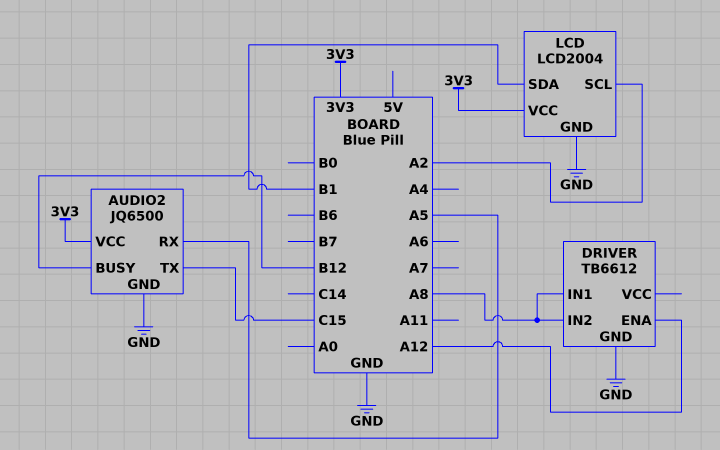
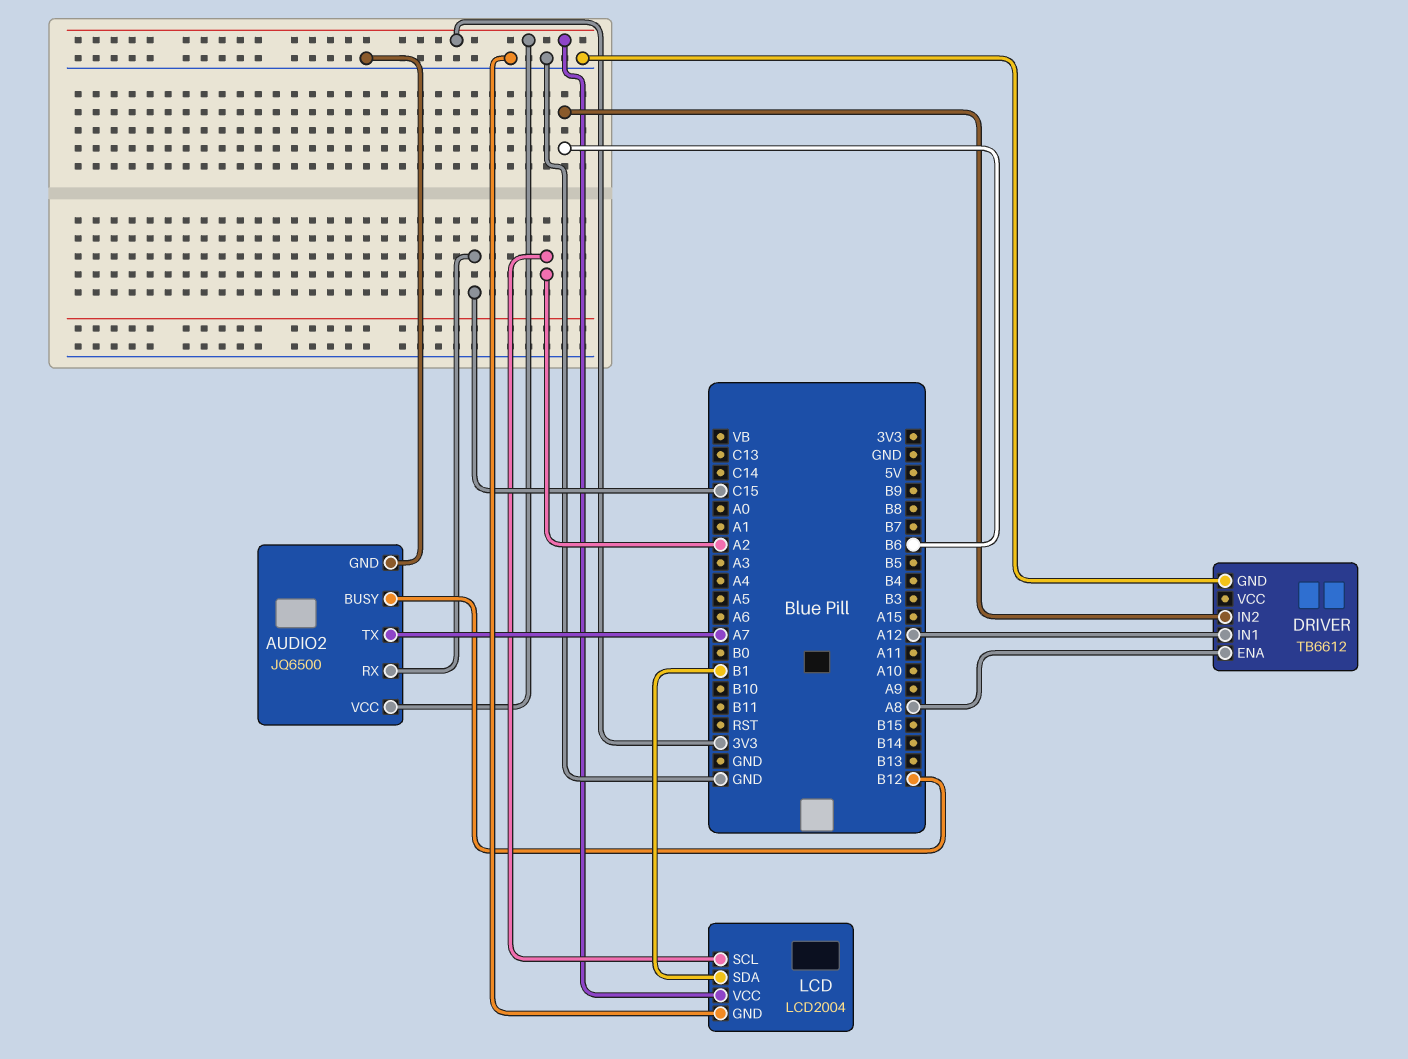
AUDIO2 pin RX: A5 -> C15
AUDIO2 pin TX: C15 -> A7
DRIVER pin ENA: A12 -> A8
DRIVER pin IN1: A8 -> A12
DRIVER pin IN2: A8 -> B6

